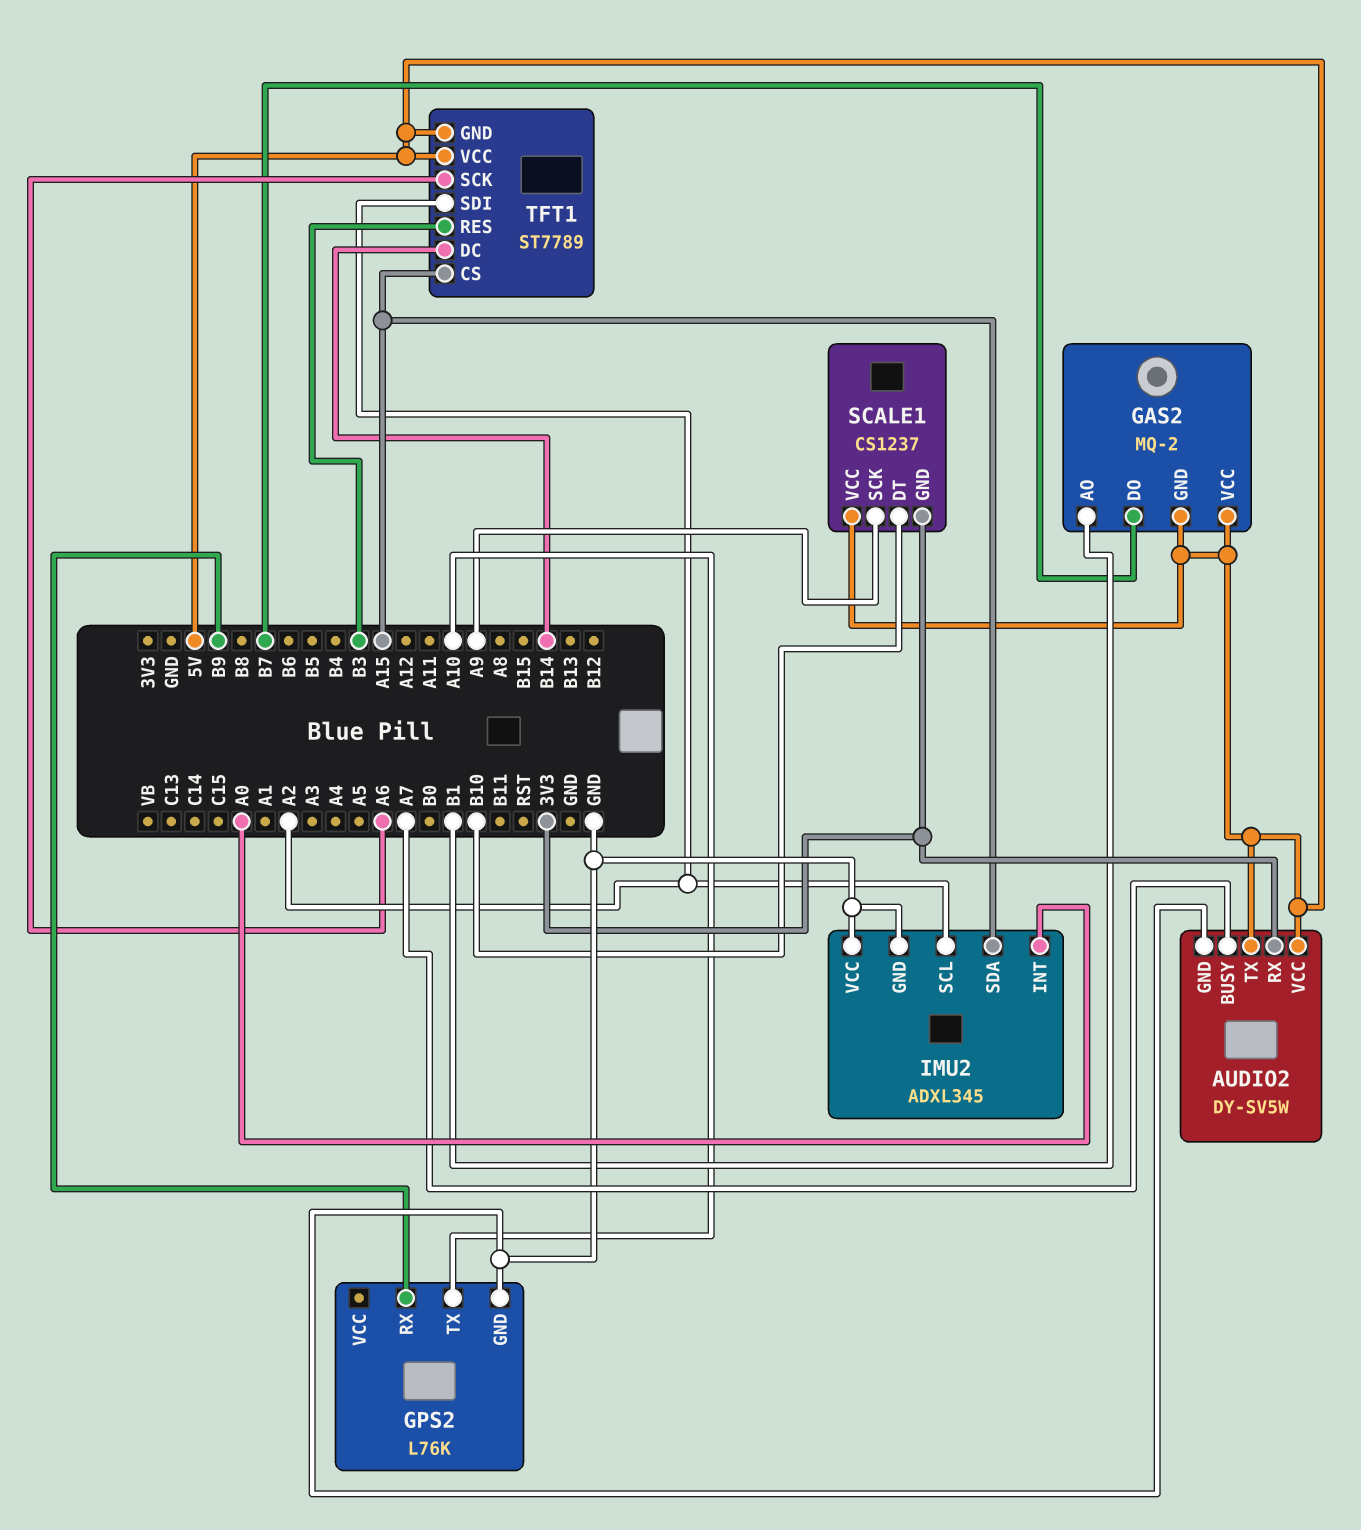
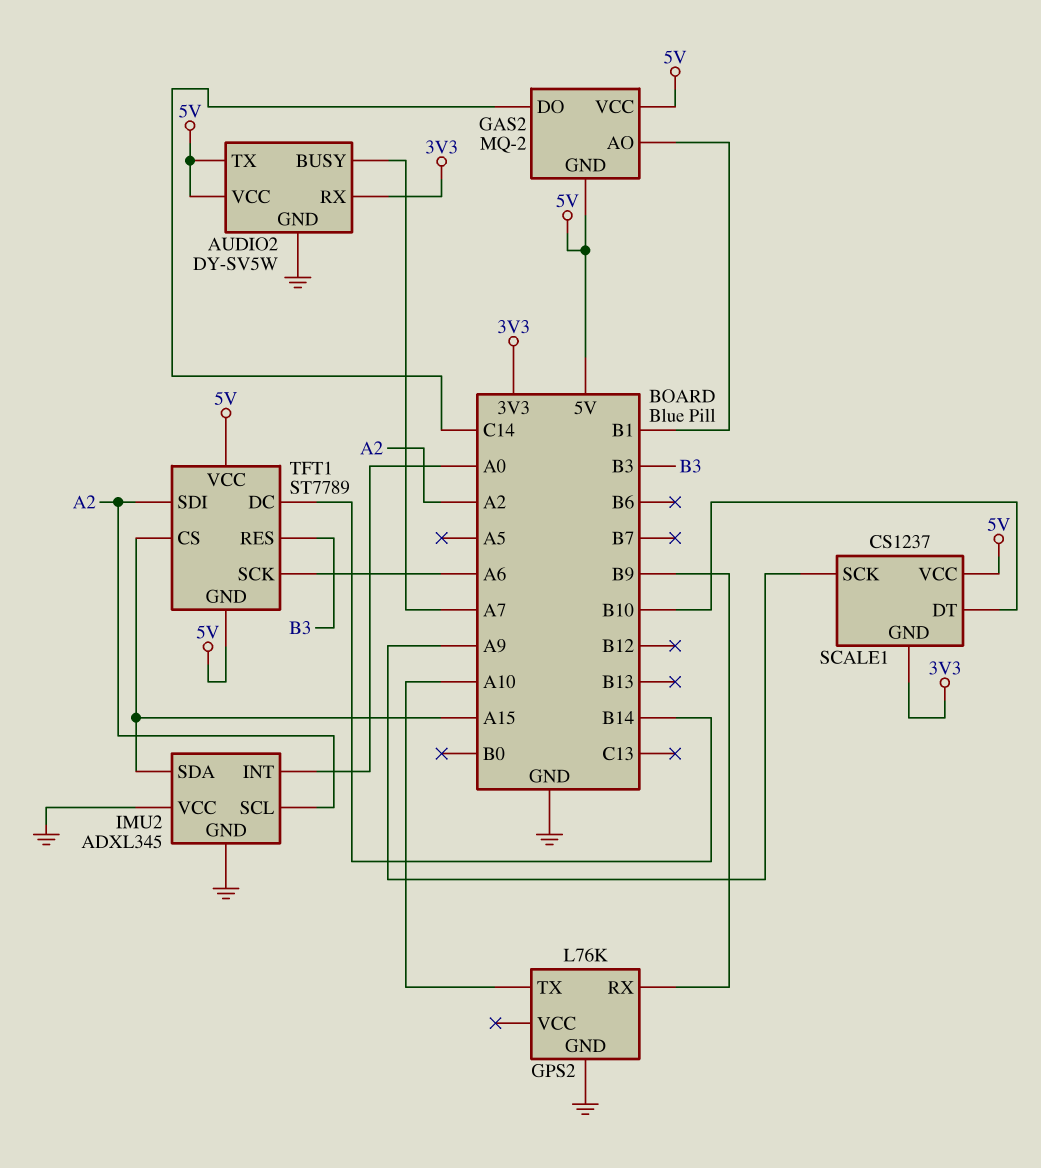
GAS2 pin DO: B7 -> C14

